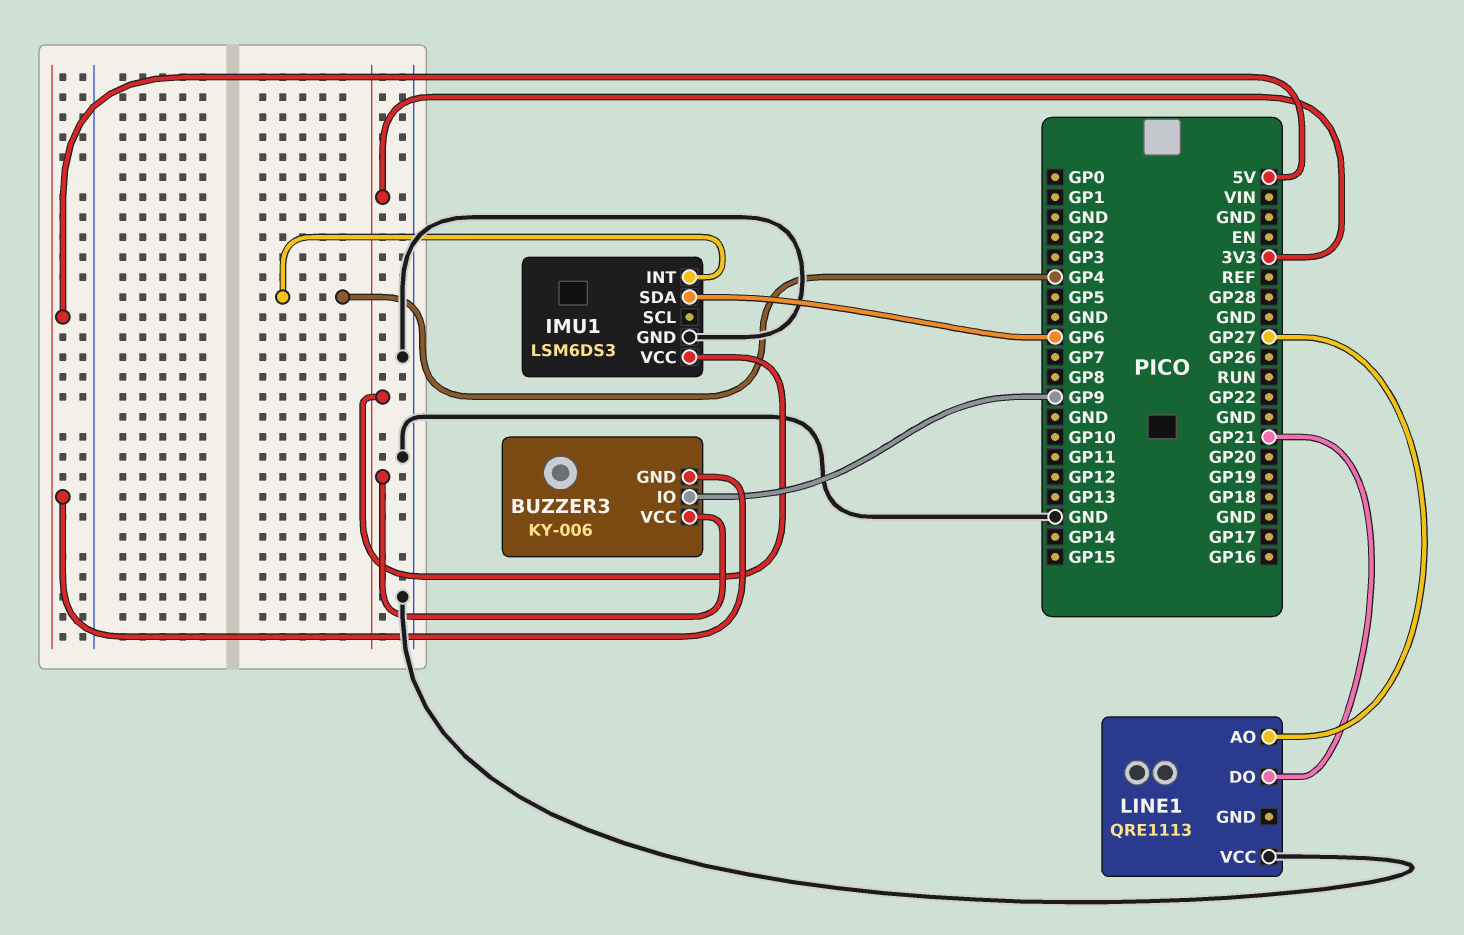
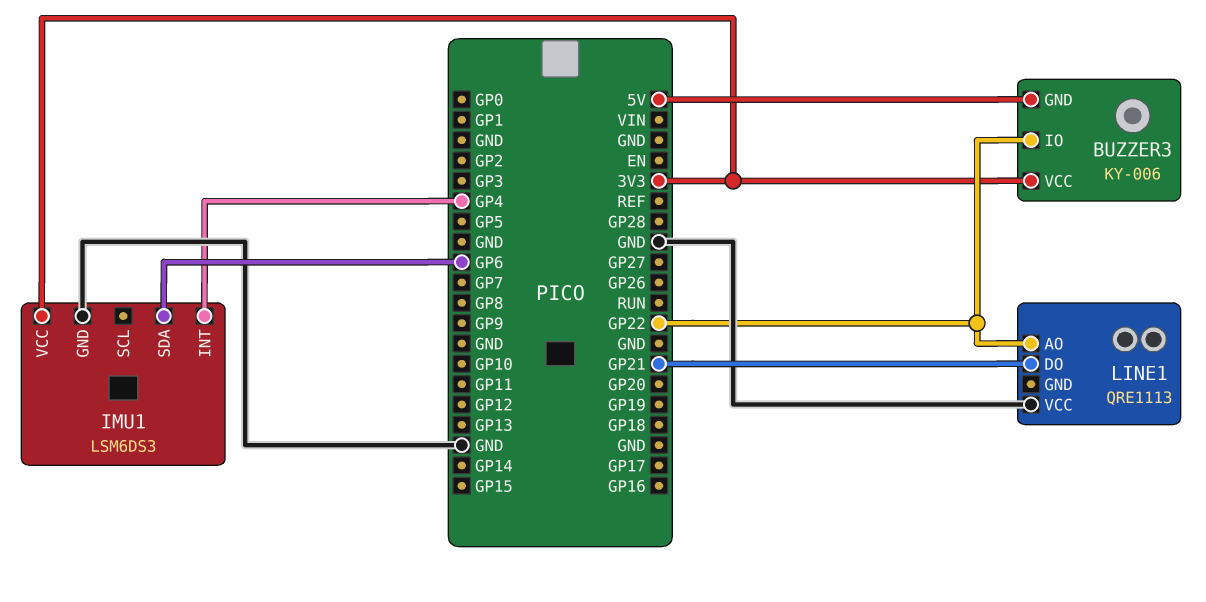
BUZZER3 pin IO: GP9 -> GP22
LINE1 pin AO: GP27 -> GP22

